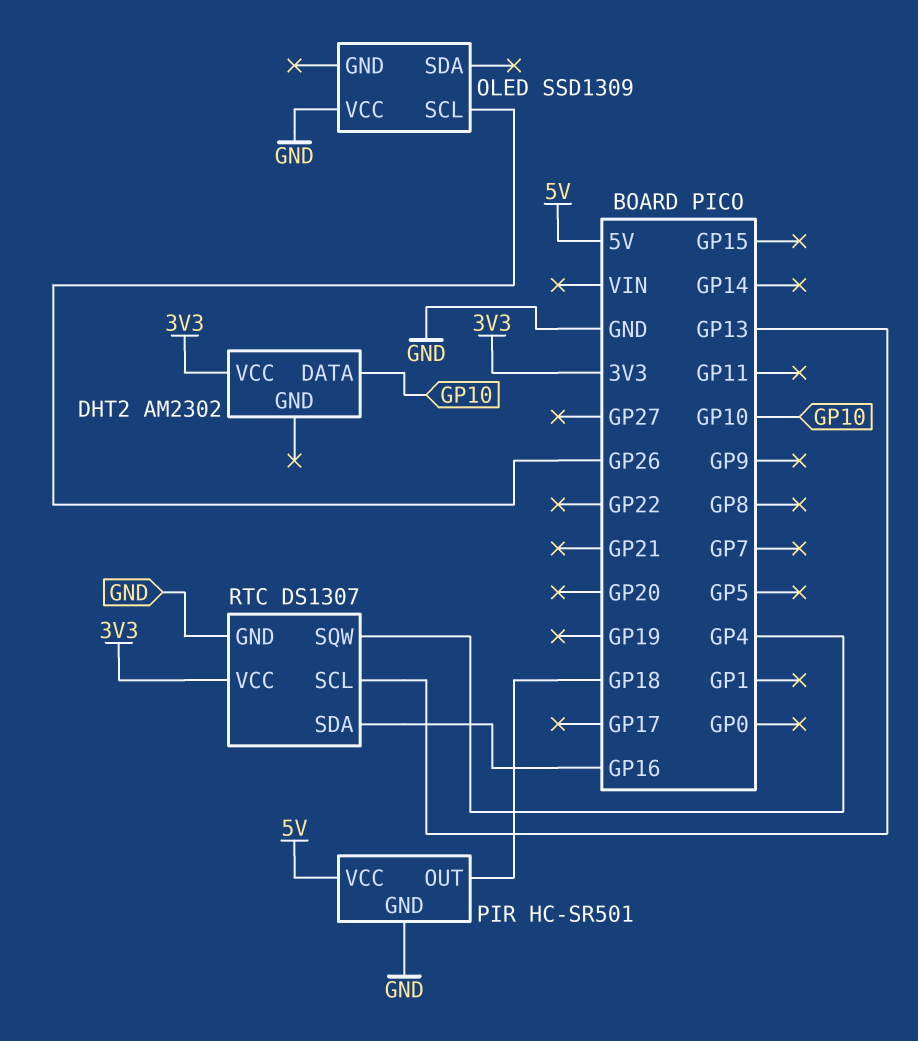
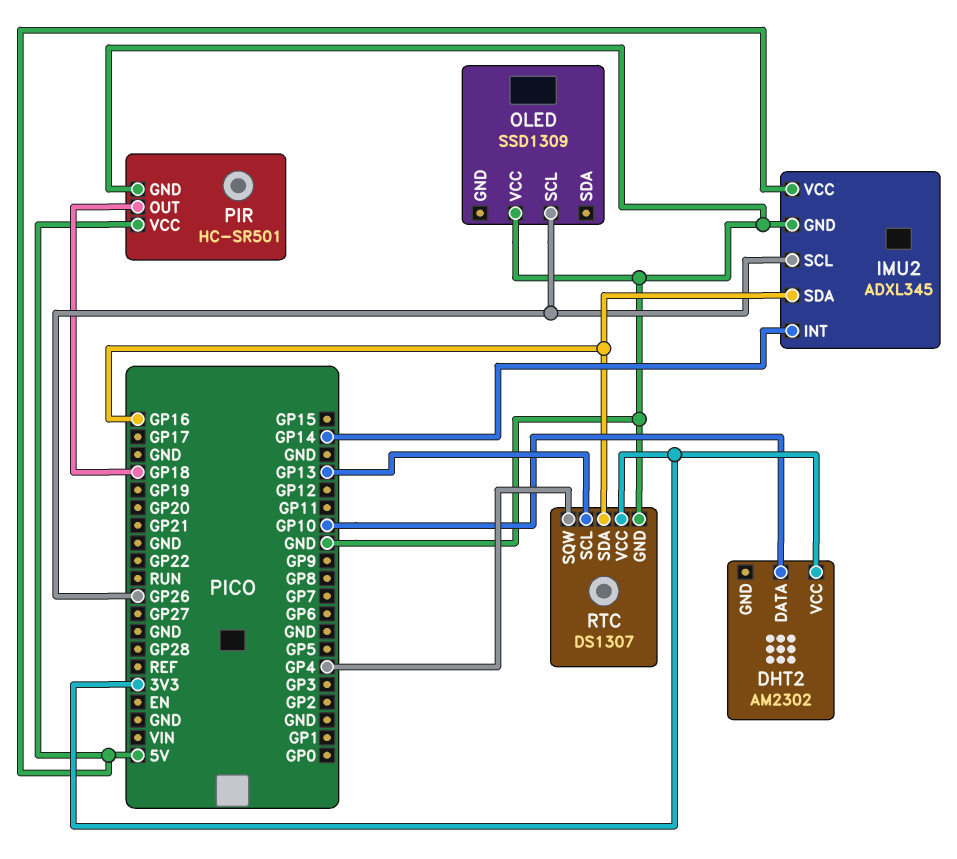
IMU2: none -> ADXL345
IMU2 pin GND: none -> GND
IMU2 pin INT: none -> GP14
IMU2 pin SCL: none -> GP26
IMU2 pin SDA: none -> GP16
IMU2 pin VCC: none -> 5V

